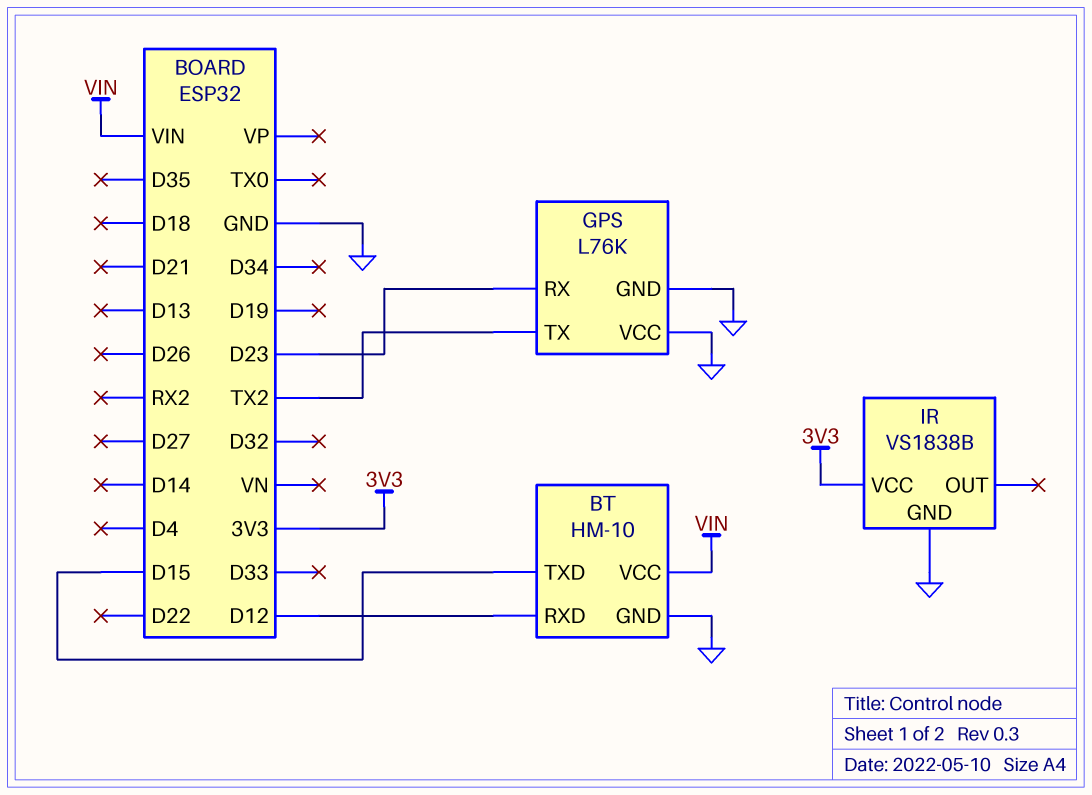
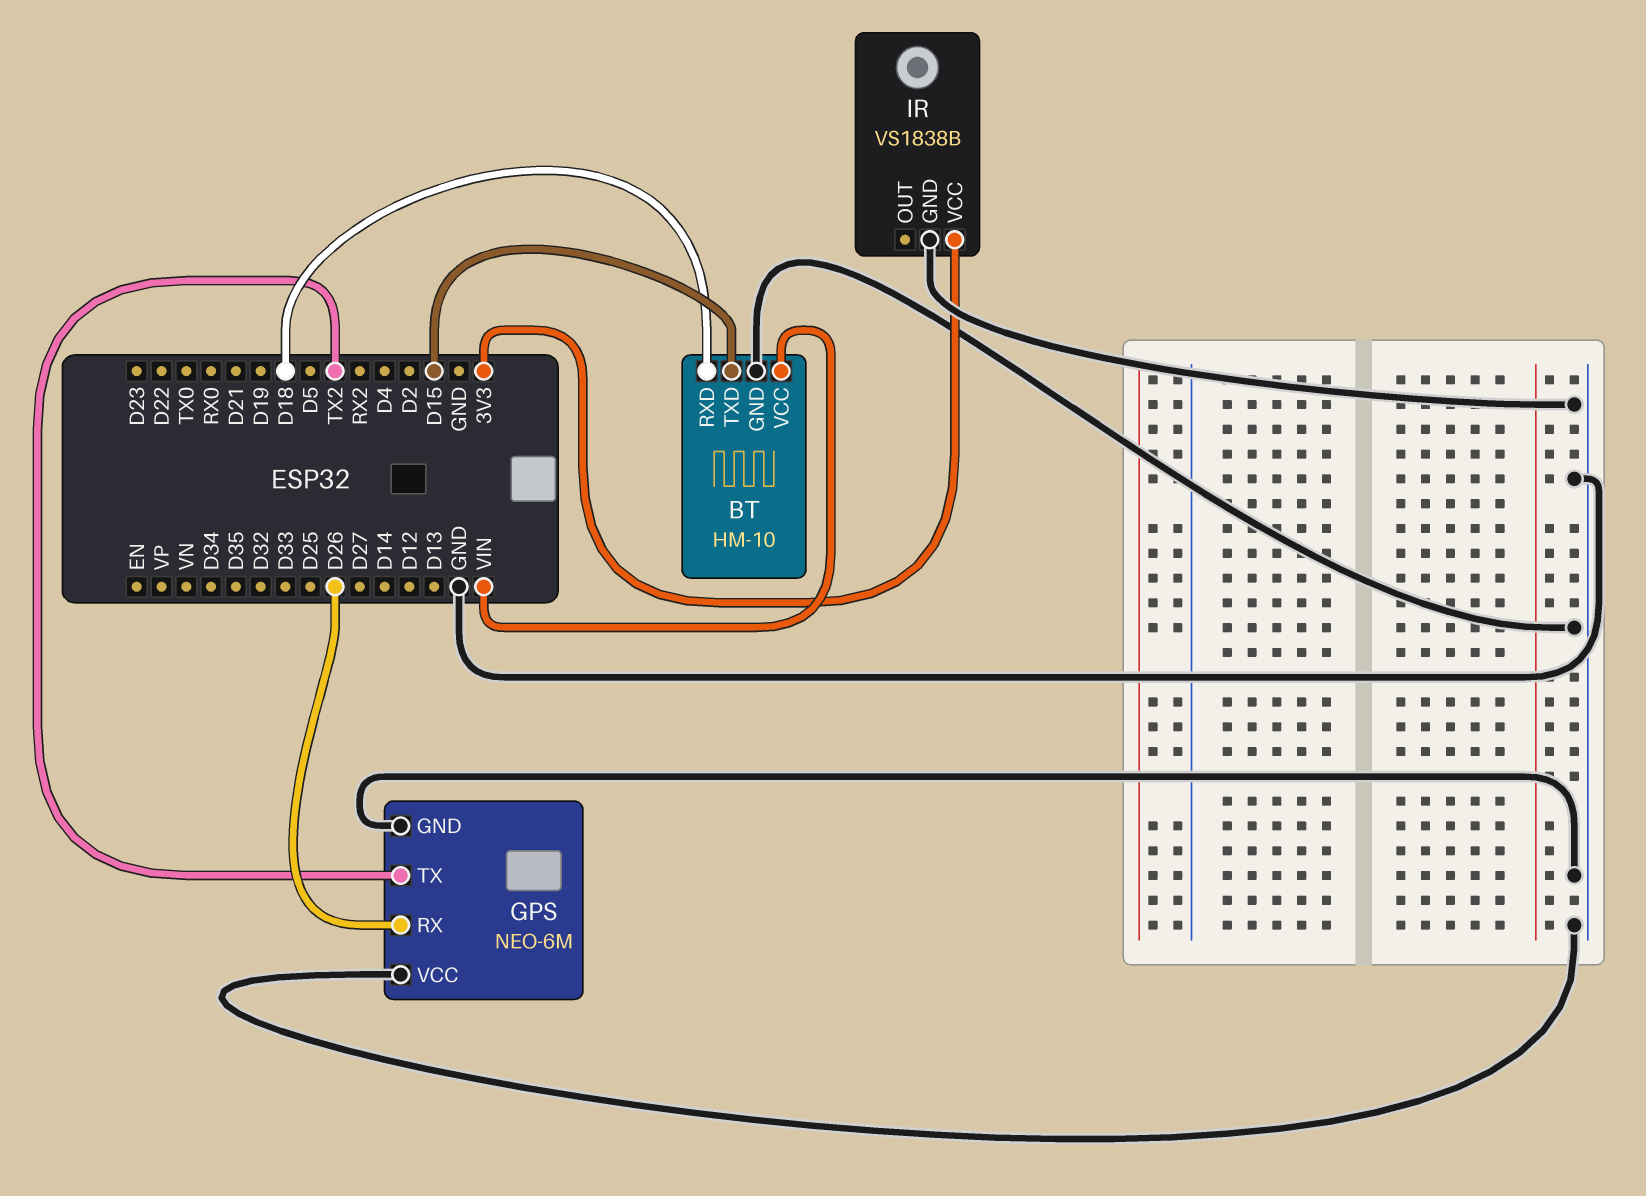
BT pin RXD: D12 -> D18
GPS: L76K -> NEO-6M
GPS pin RX: D23 -> D26

